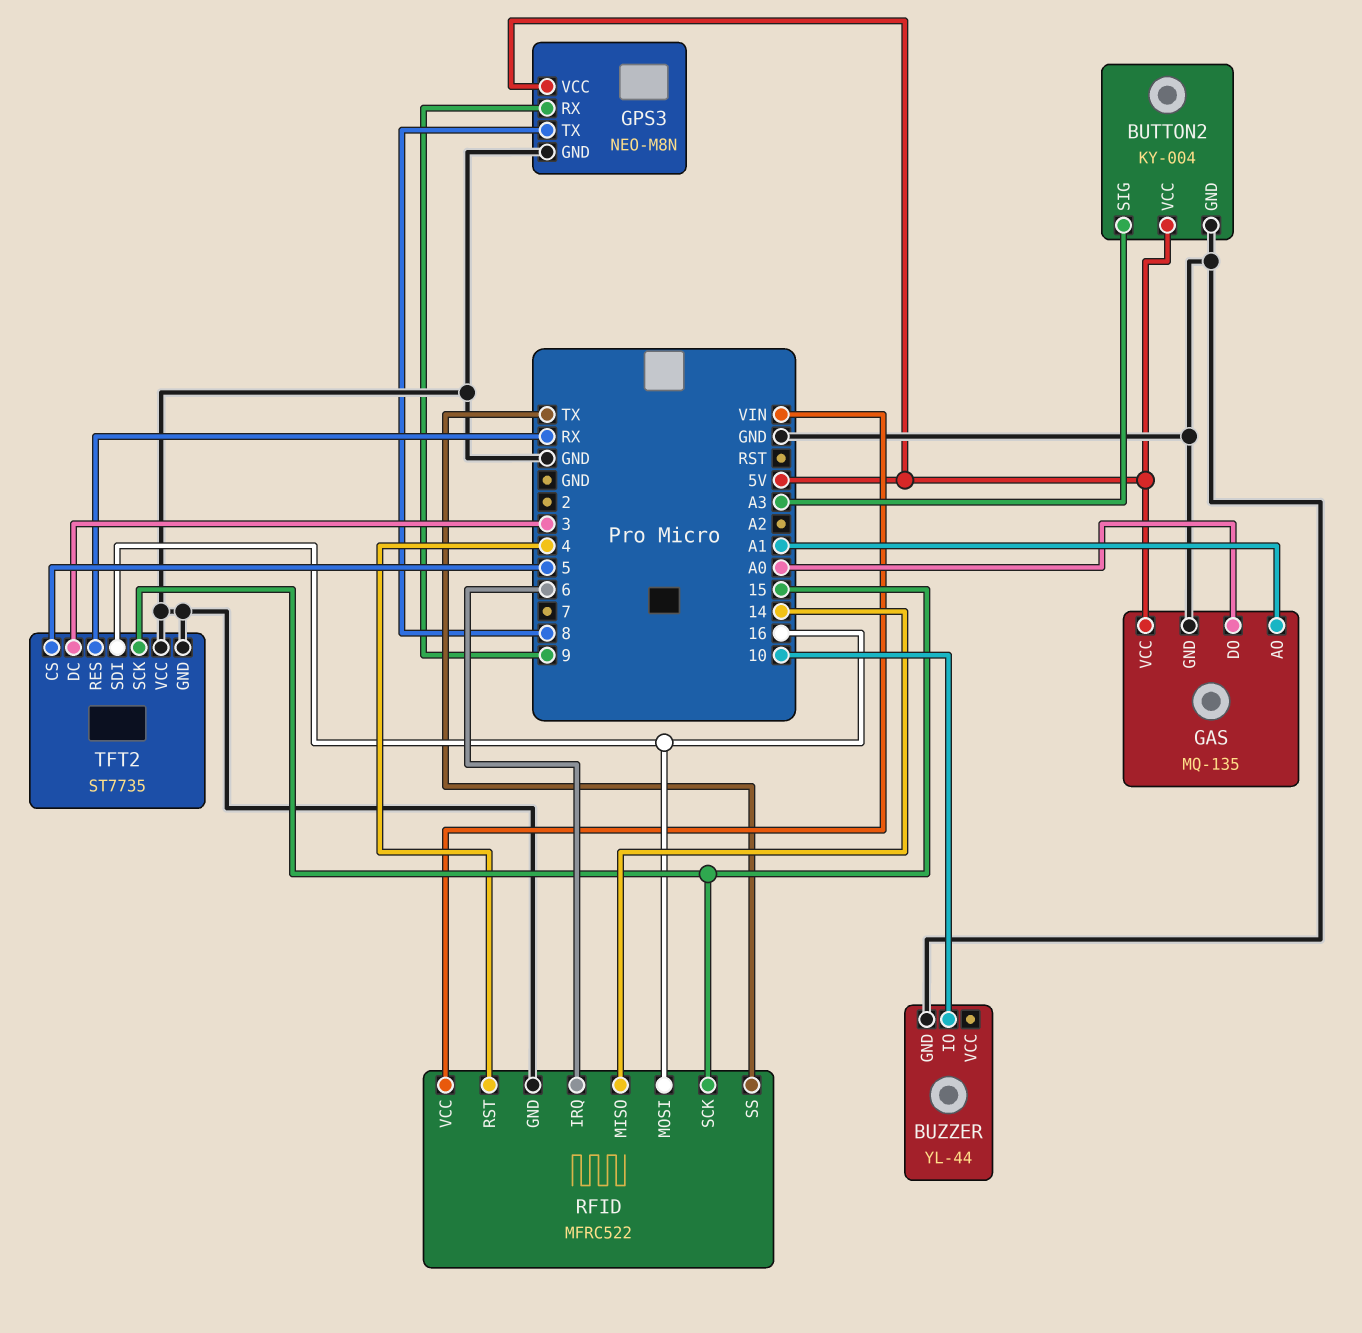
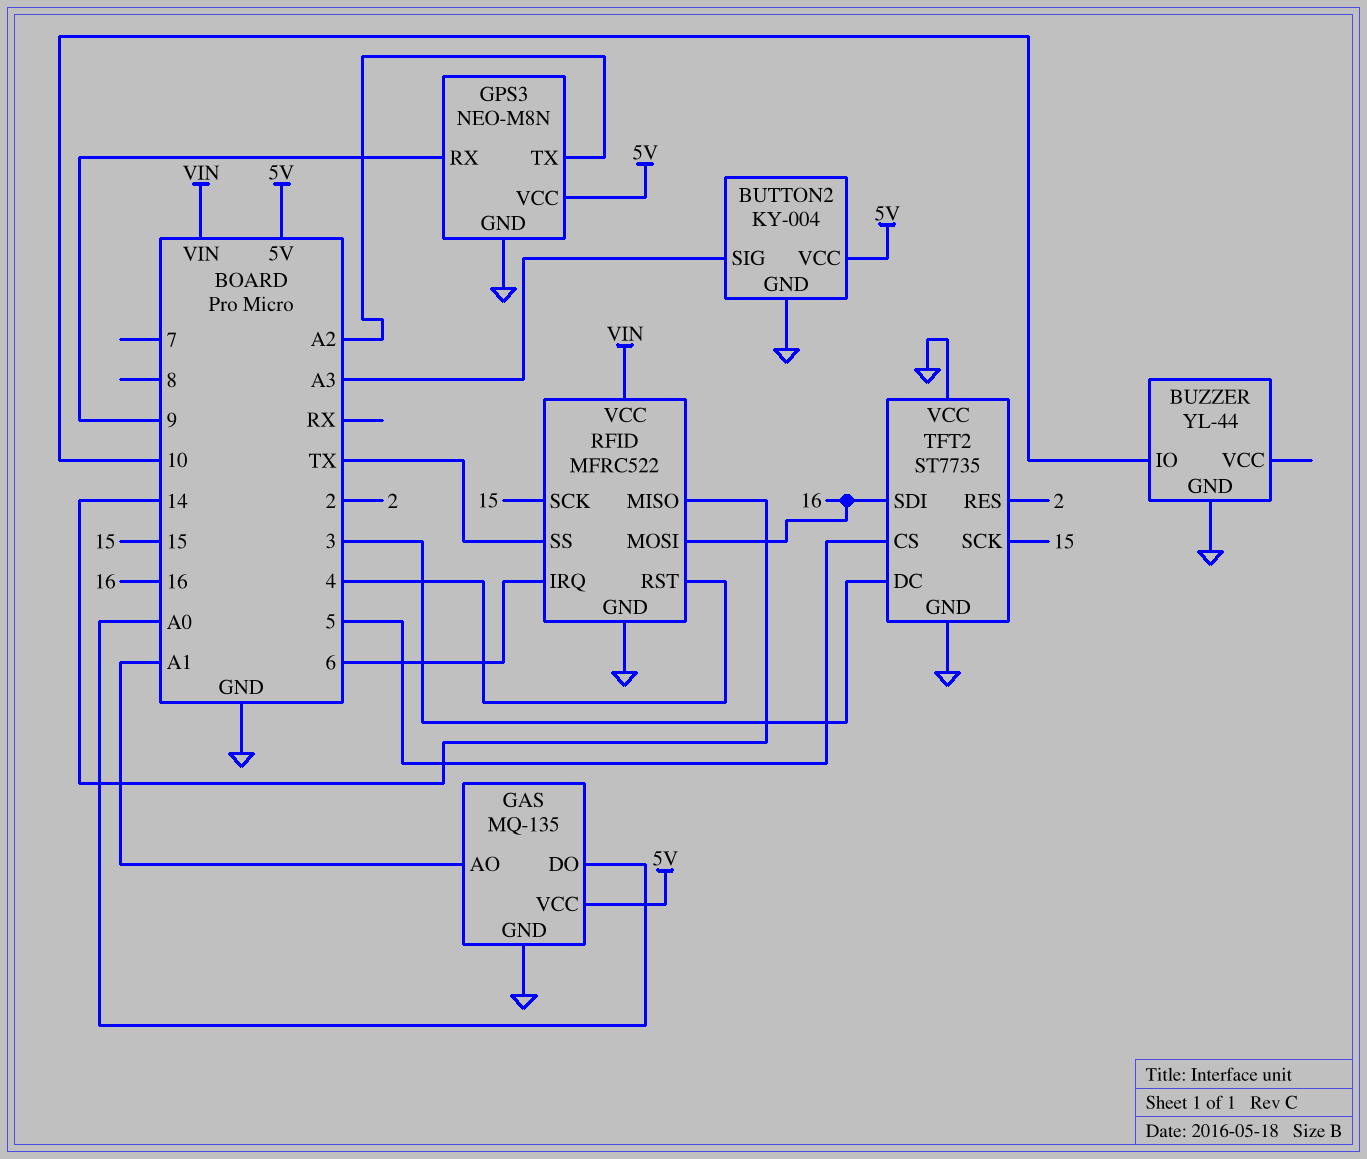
GPS3 pin TX: 8 -> A2
TFT2 pin RES: RX -> 2

